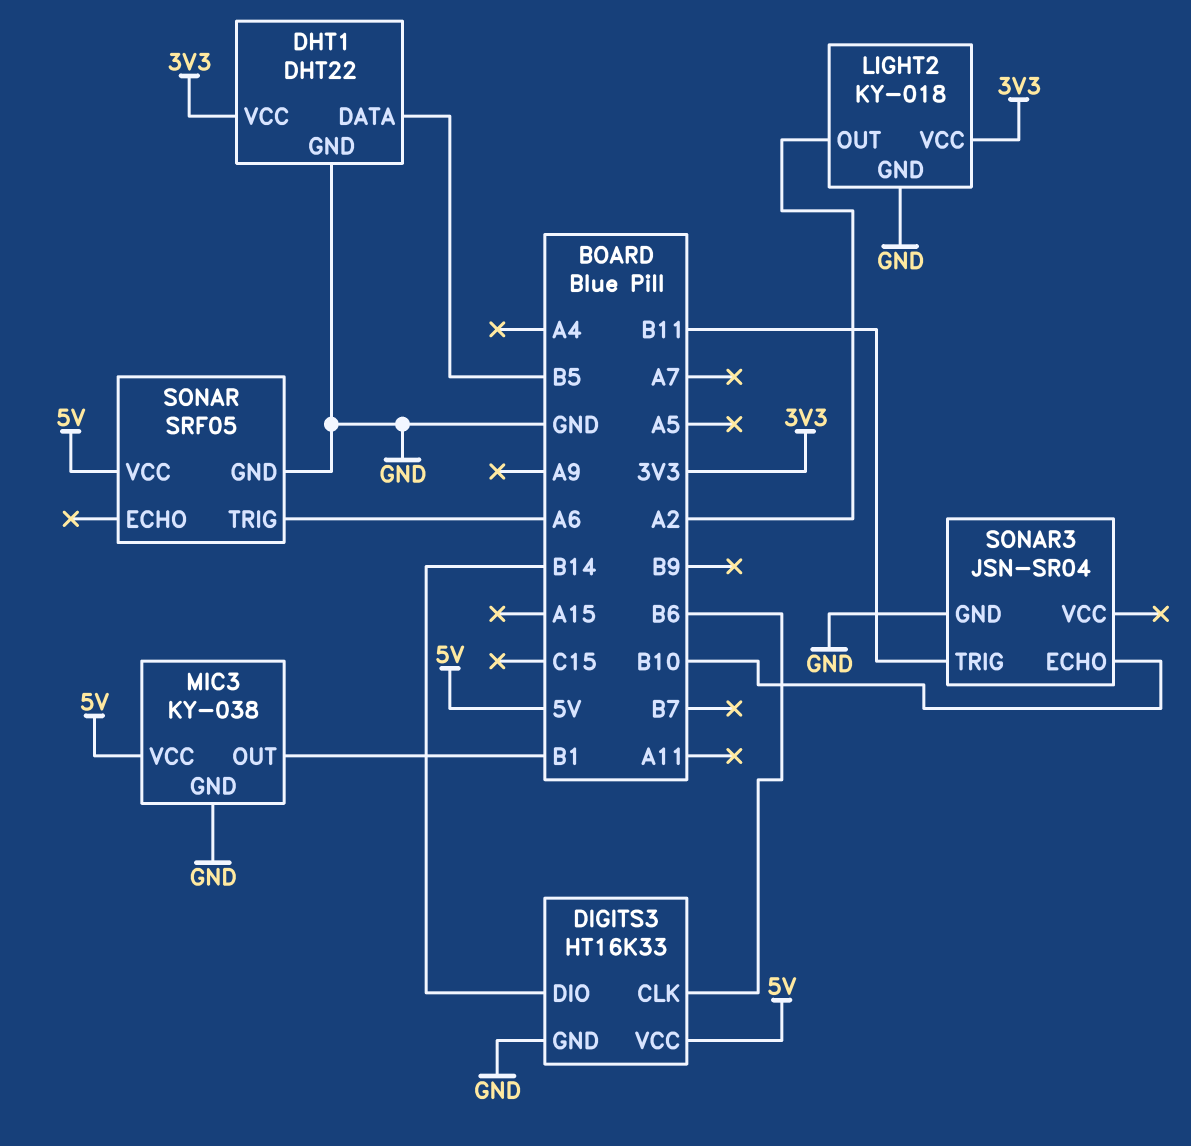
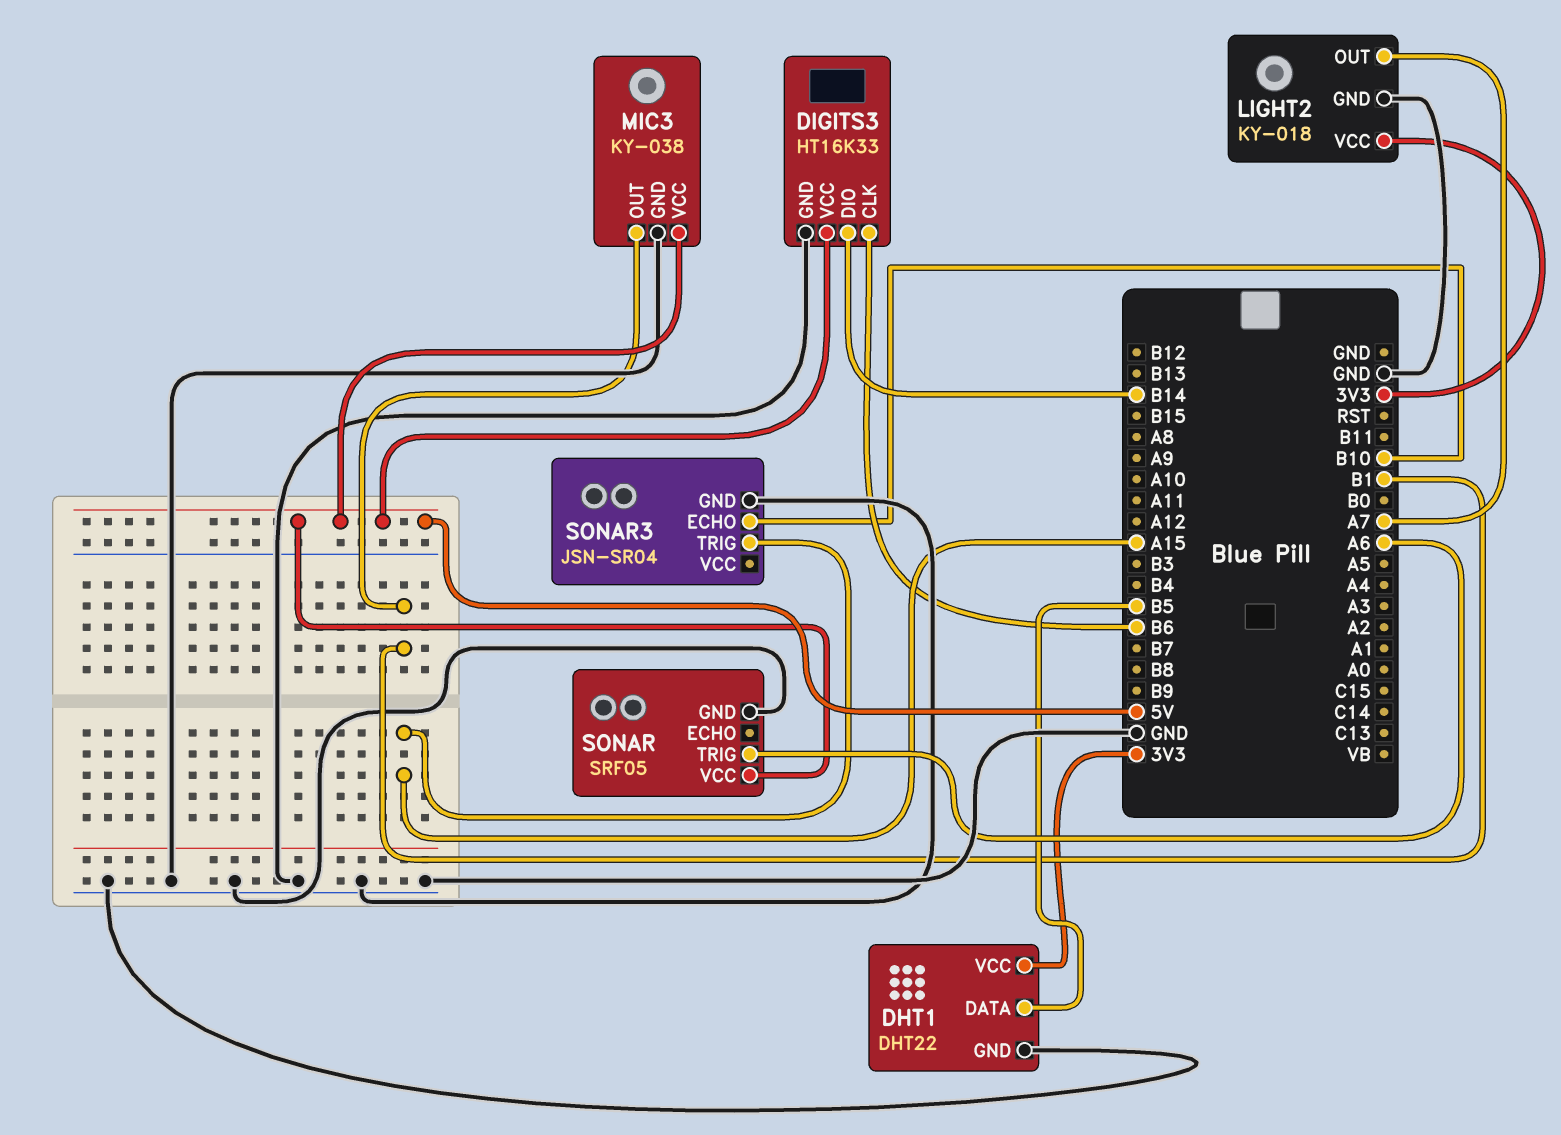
LIGHT2 pin OUT: A2 -> A7
SONAR3 pin TRIG: B11 -> A15

